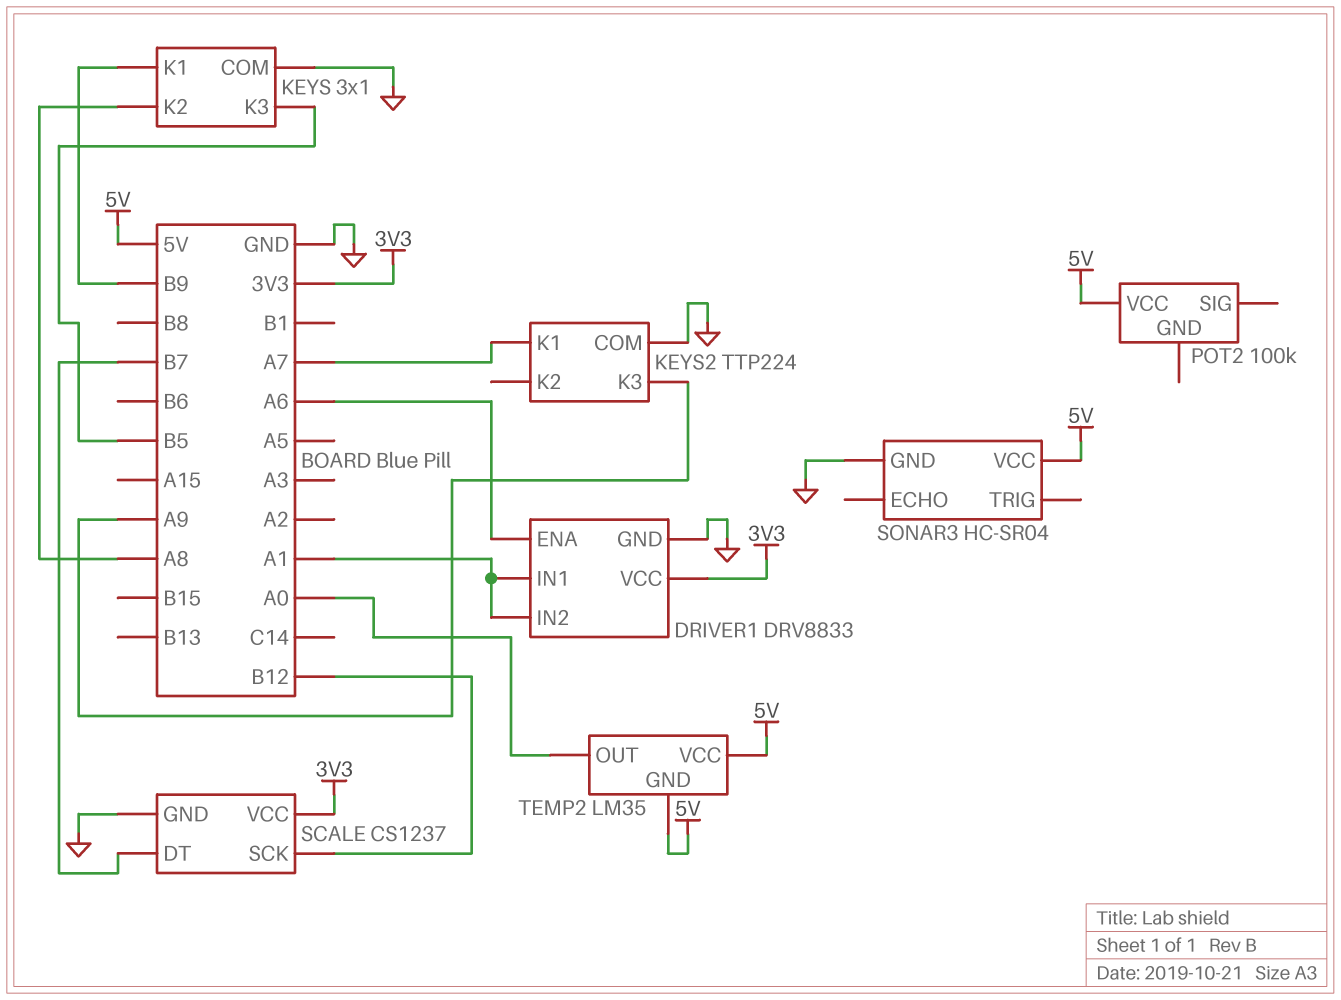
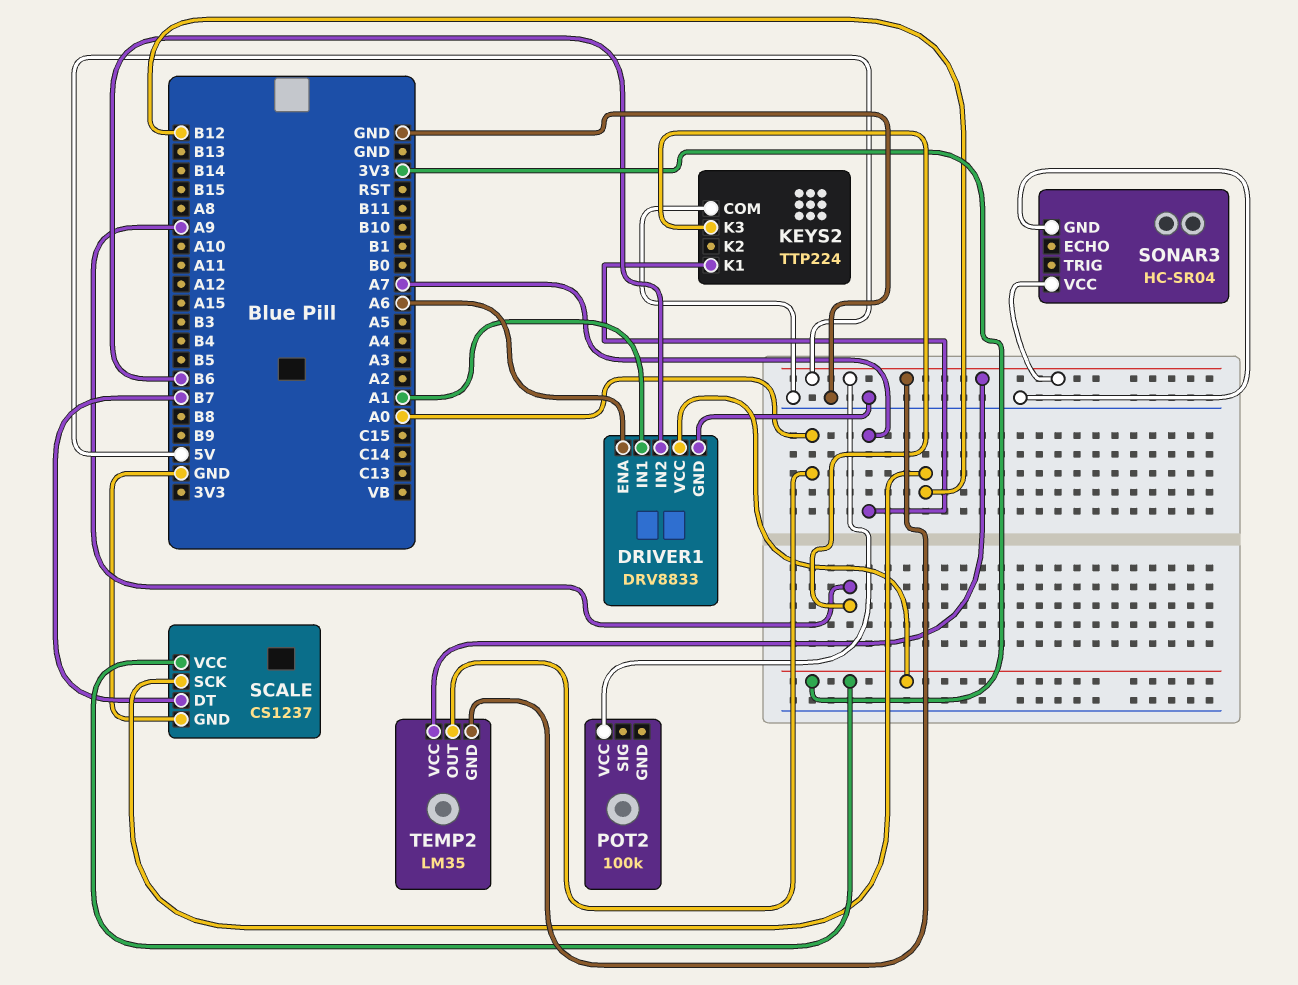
DRIVER1 pin IN2: A1 -> B6
KEYS: 3x1 -> none
KEYS pin COM: GND -> none
KEYS pin K1: B9 -> none
KEYS pin K2: A8 -> none
KEYS pin K3: B5 -> none

